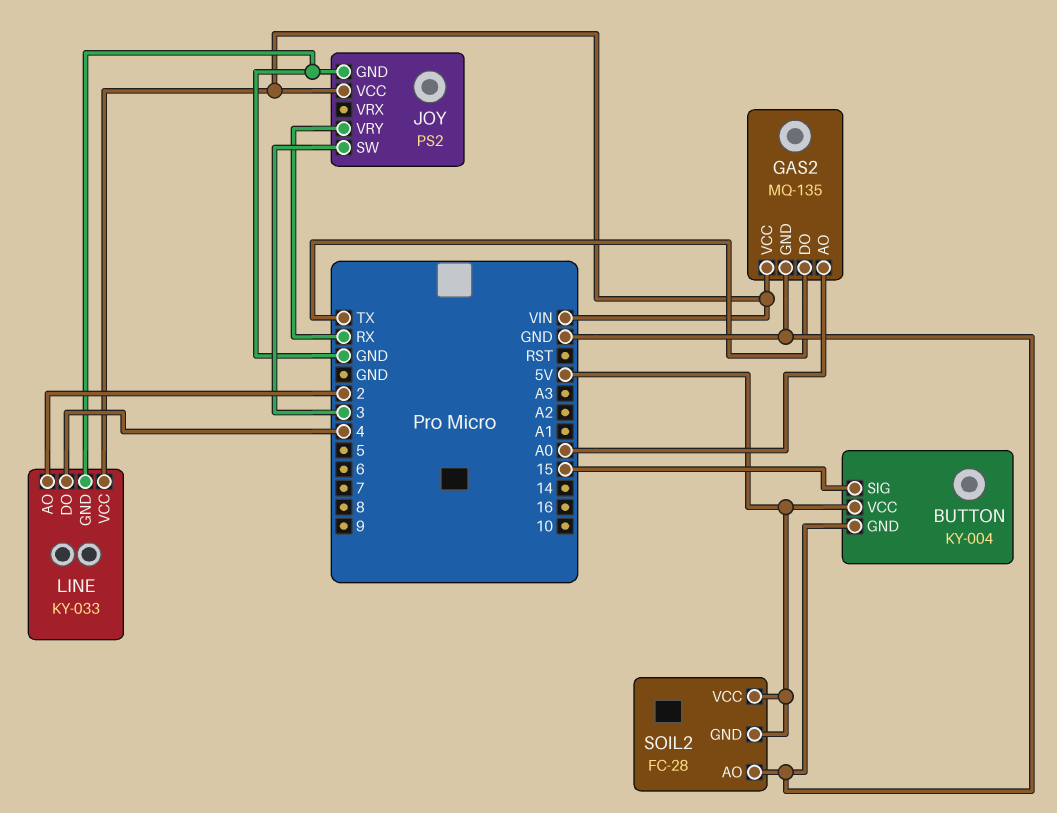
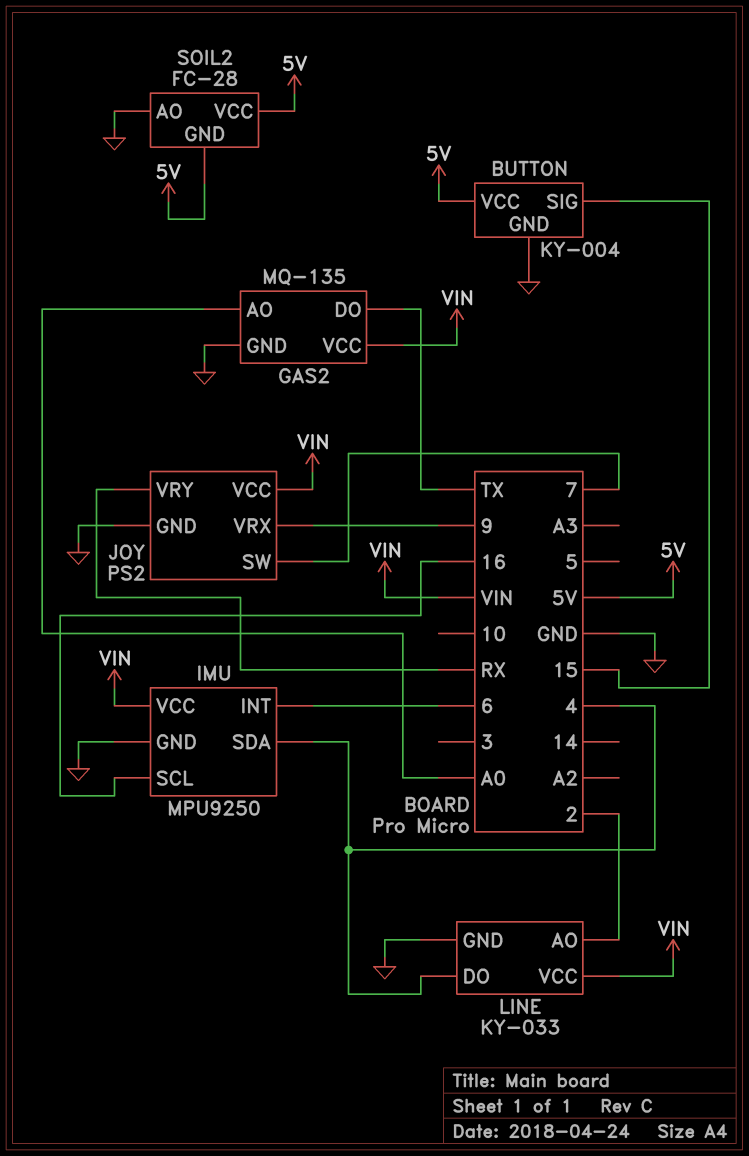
IMU: none -> MPU9250
IMU pin GND: none -> GND
IMU pin INT: none -> 6
IMU pin SCL: none -> 16
IMU pin SDA: none -> 4
IMU pin VCC: none -> VIN
JOY pin SW: 3 -> 7
JOY pin VRX: none -> 9

